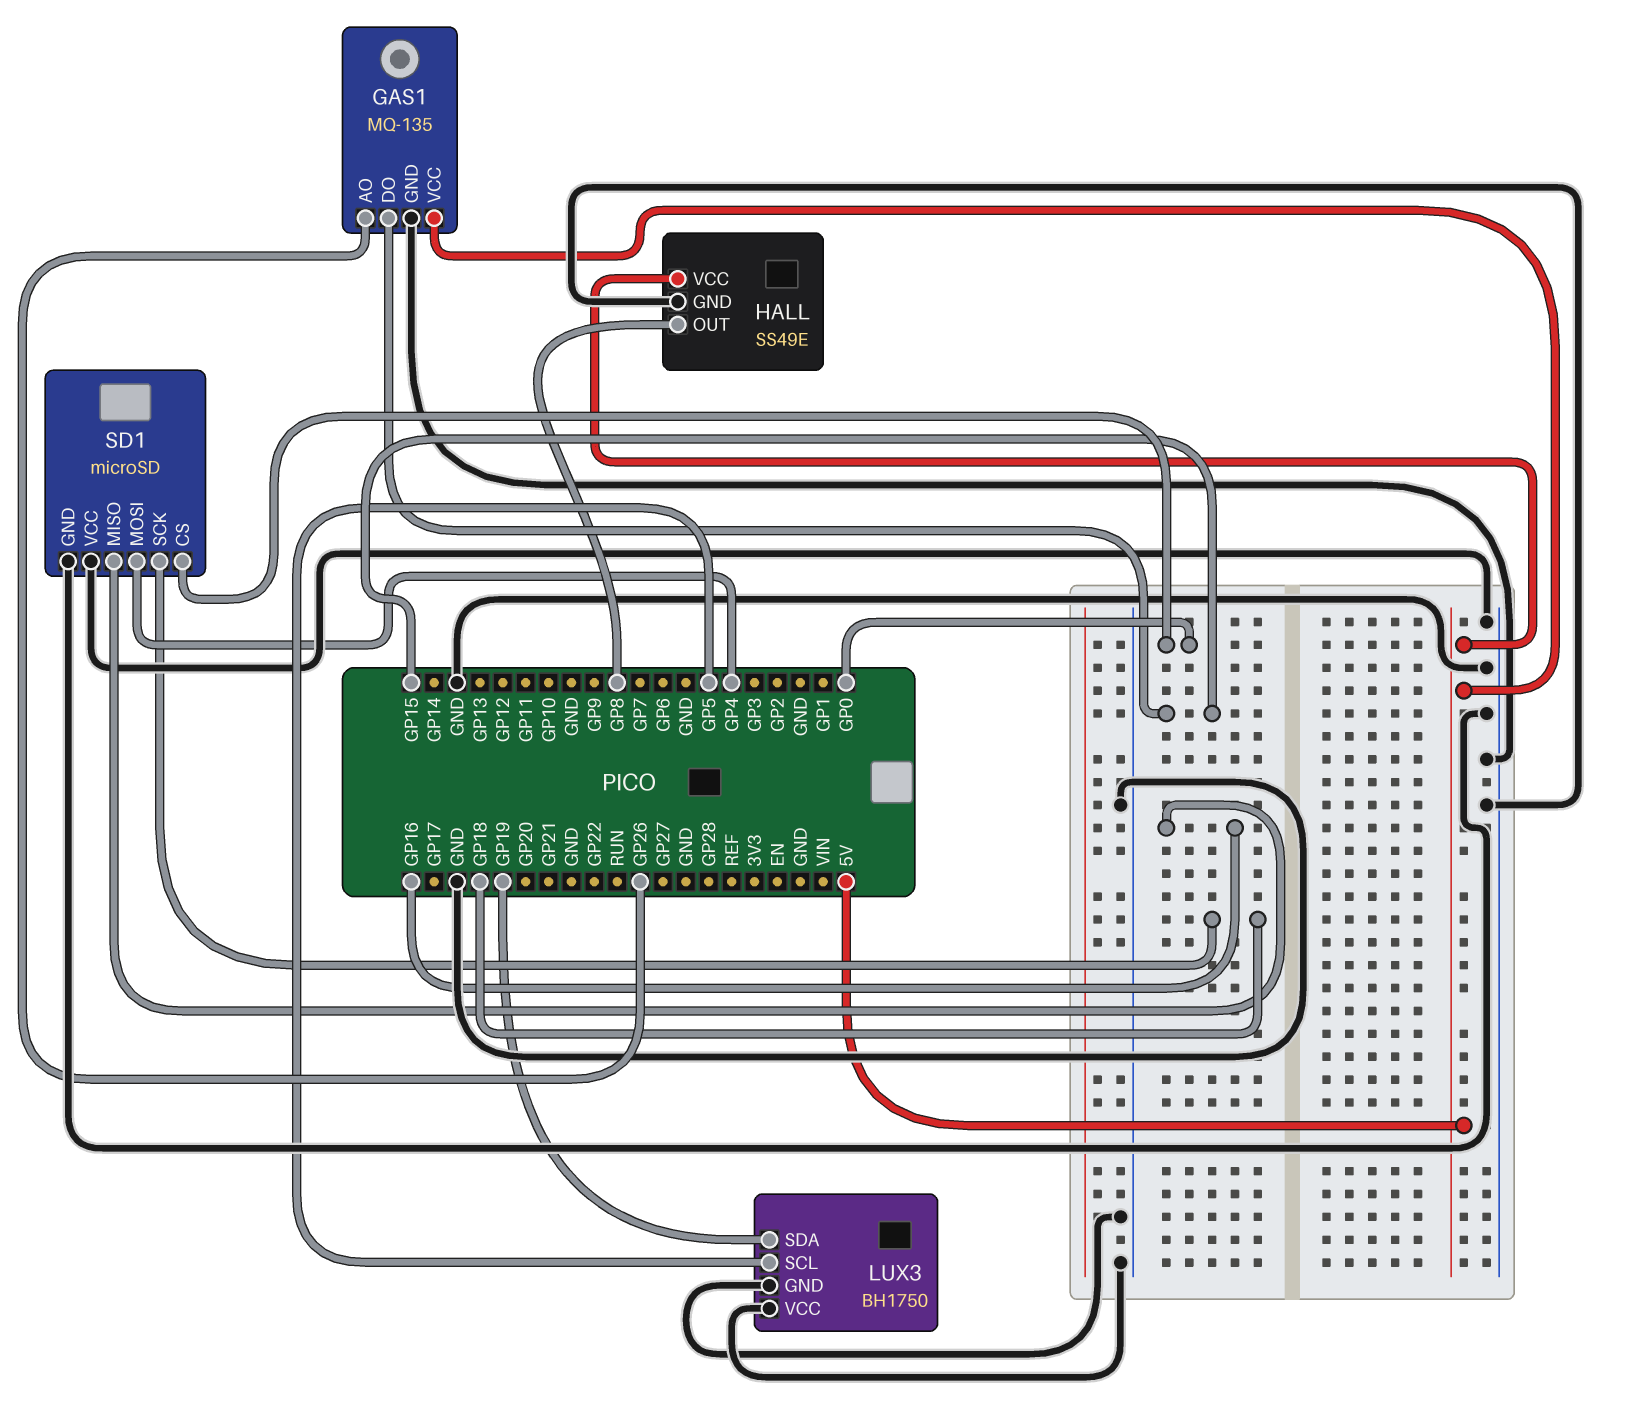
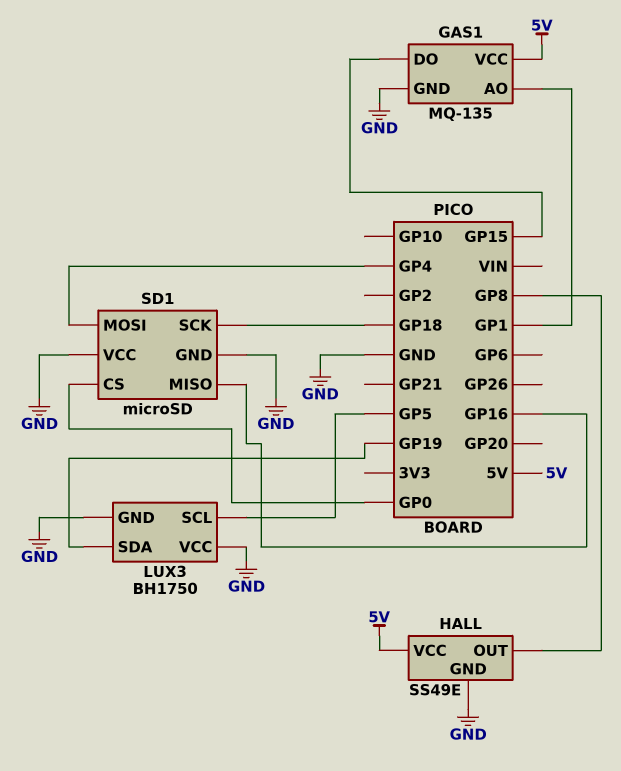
GAS1 pin AO: GP26 -> GP1

